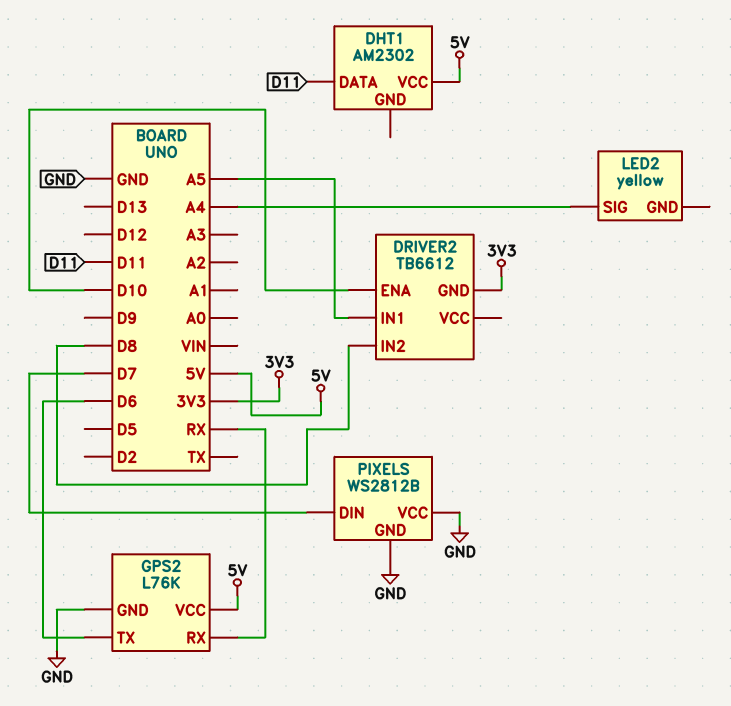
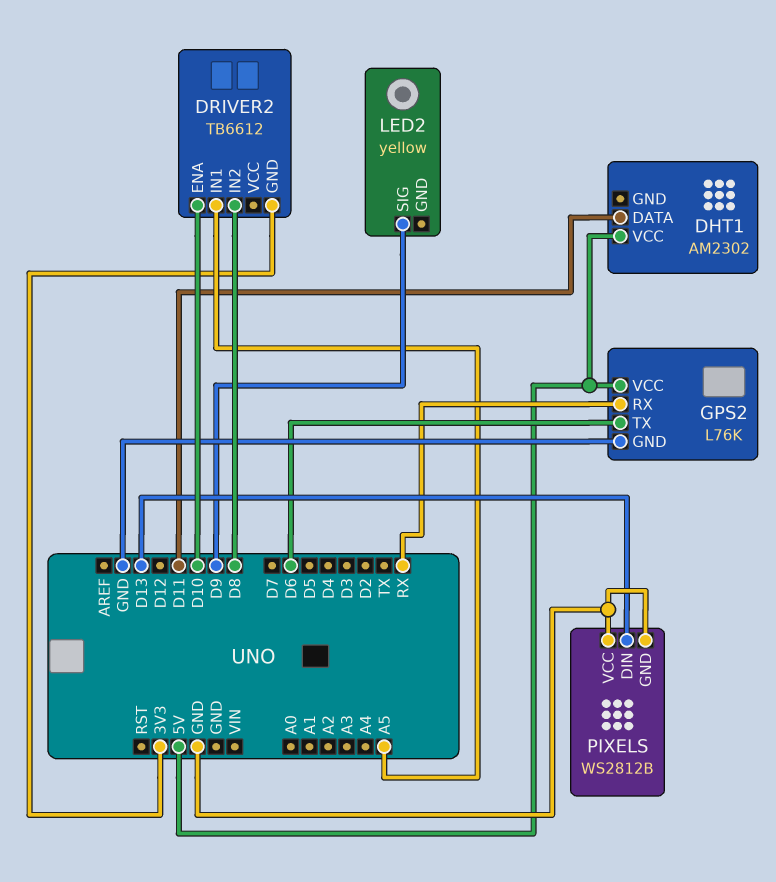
LED2 pin SIG: A4 -> D9
PIXELS pin DIN: D7 -> D13

